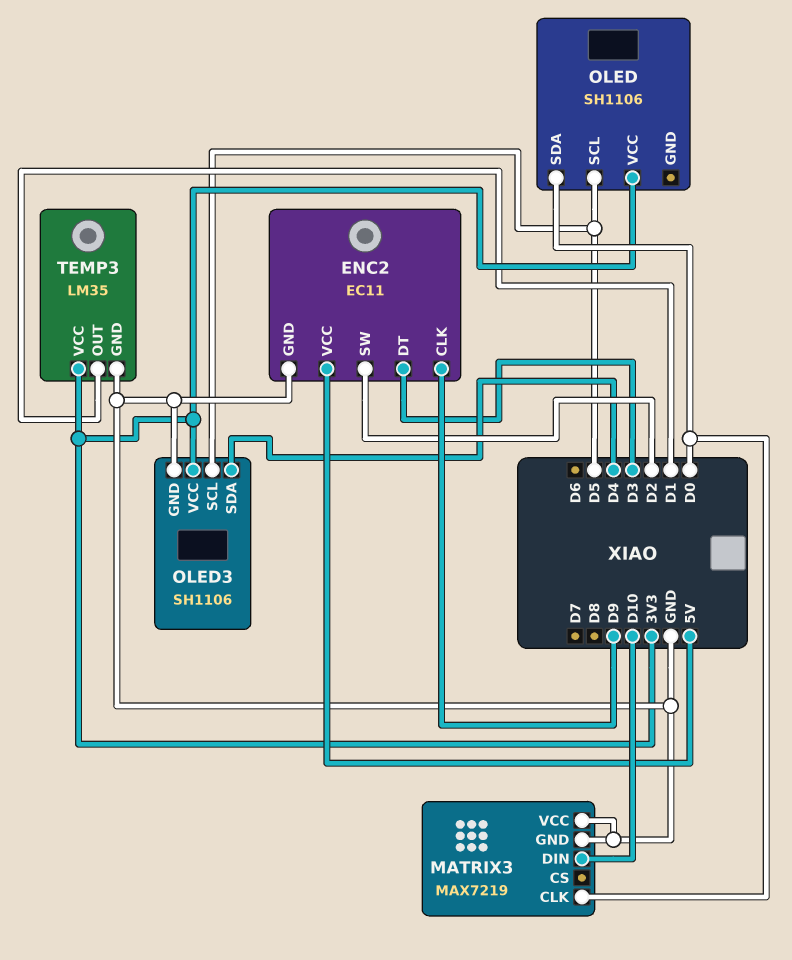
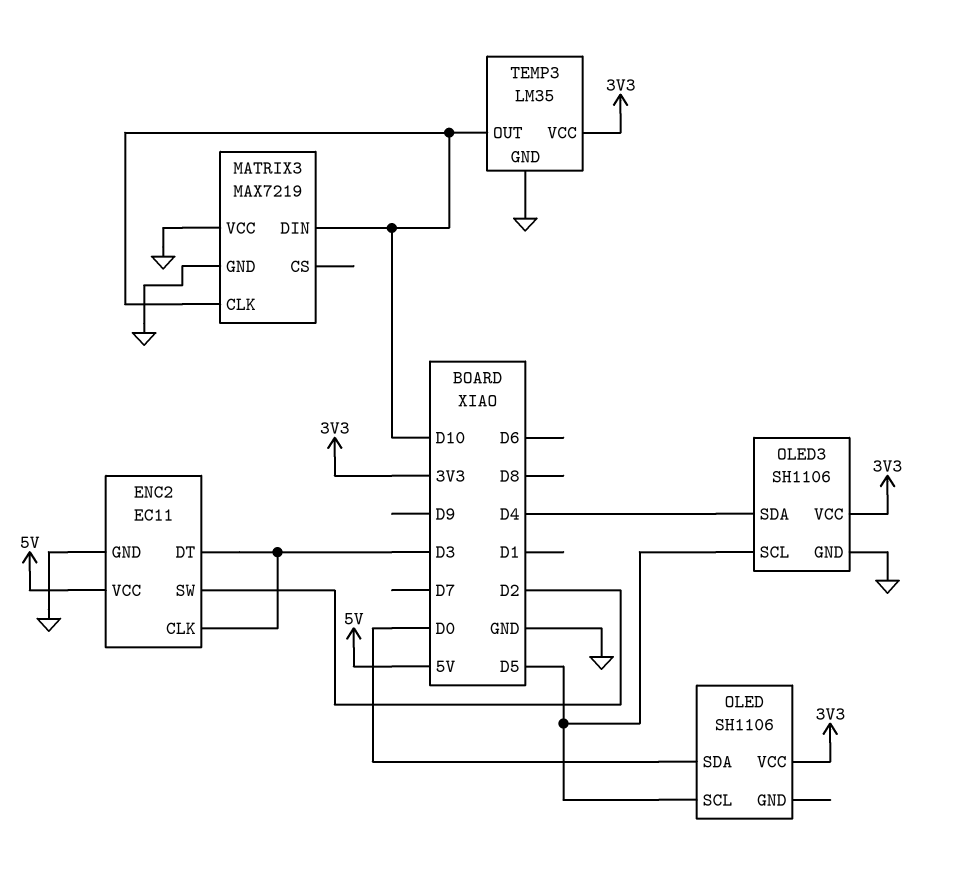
ENC2 pin CLK: D9 -> D3
MATRIX3 pin CLK: D0 -> D10
TEMP3 pin OUT: D1 -> D10

